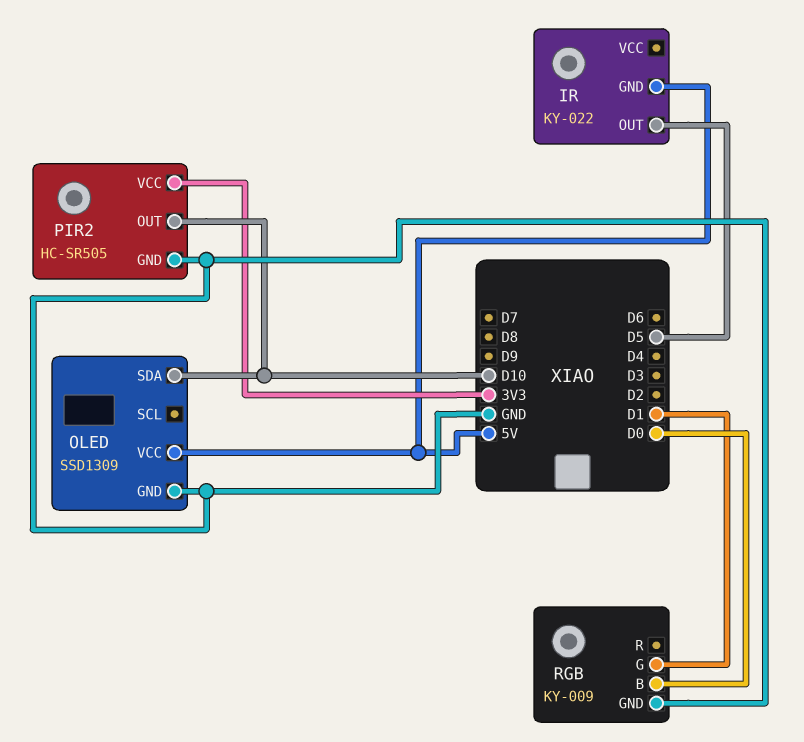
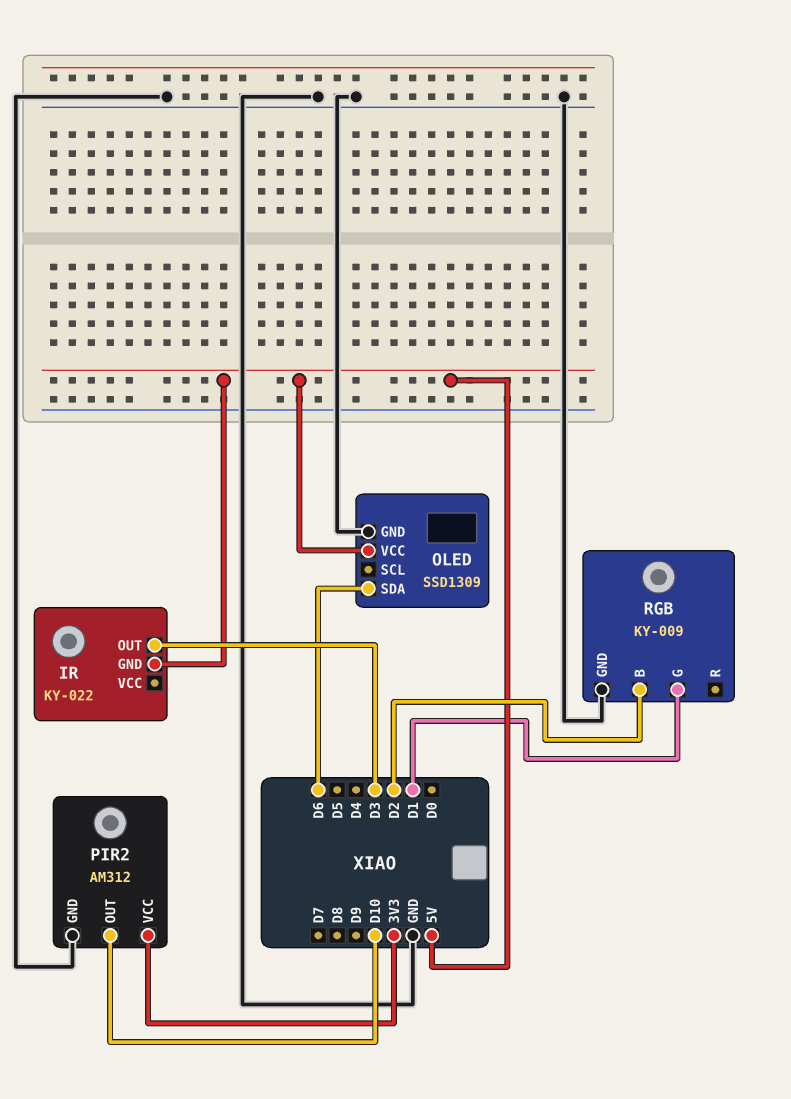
IR pin OUT: D5 -> D3
OLED pin SDA: D10 -> D6
PIR2: HC-SR505 -> AM312
RGB pin B: D0 -> D2

